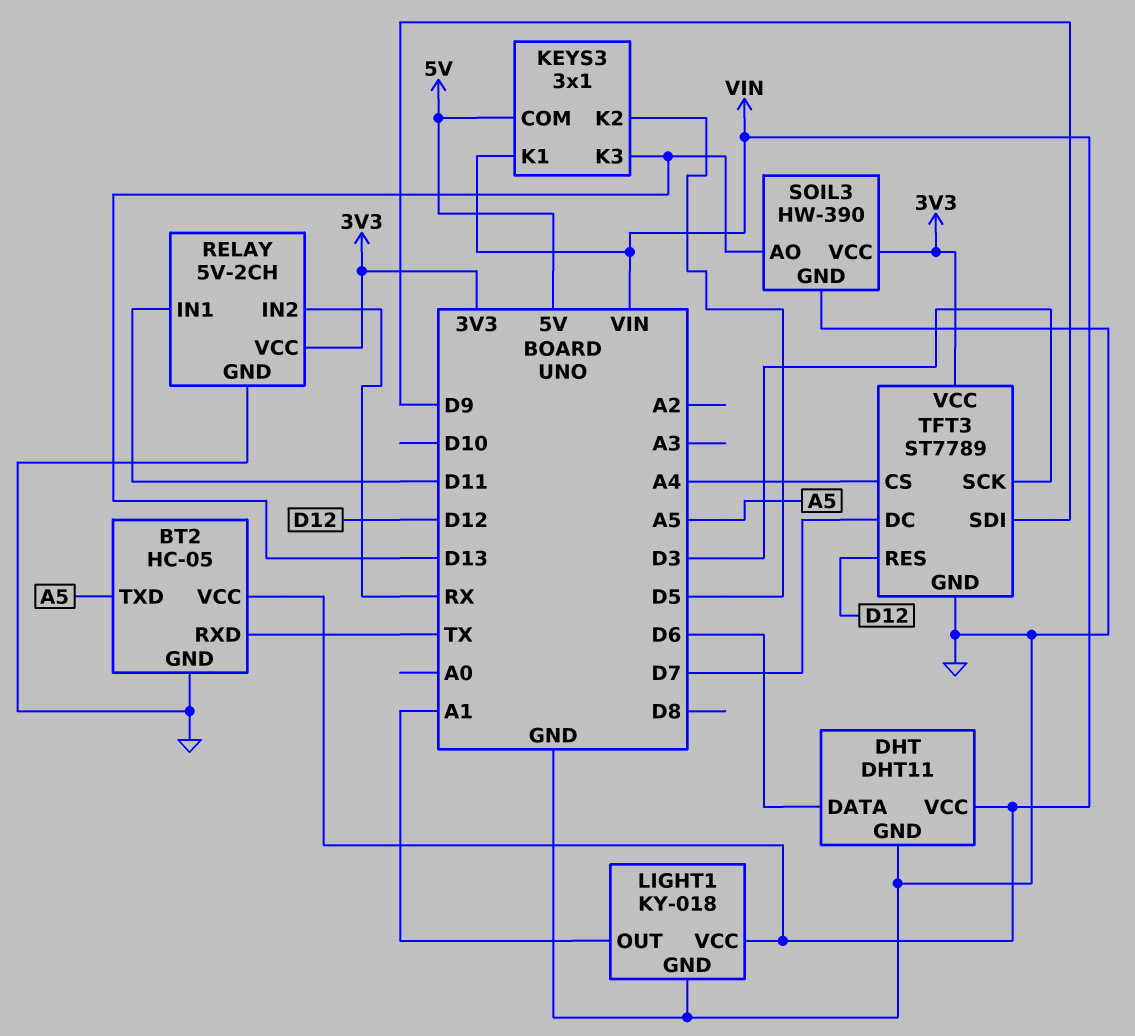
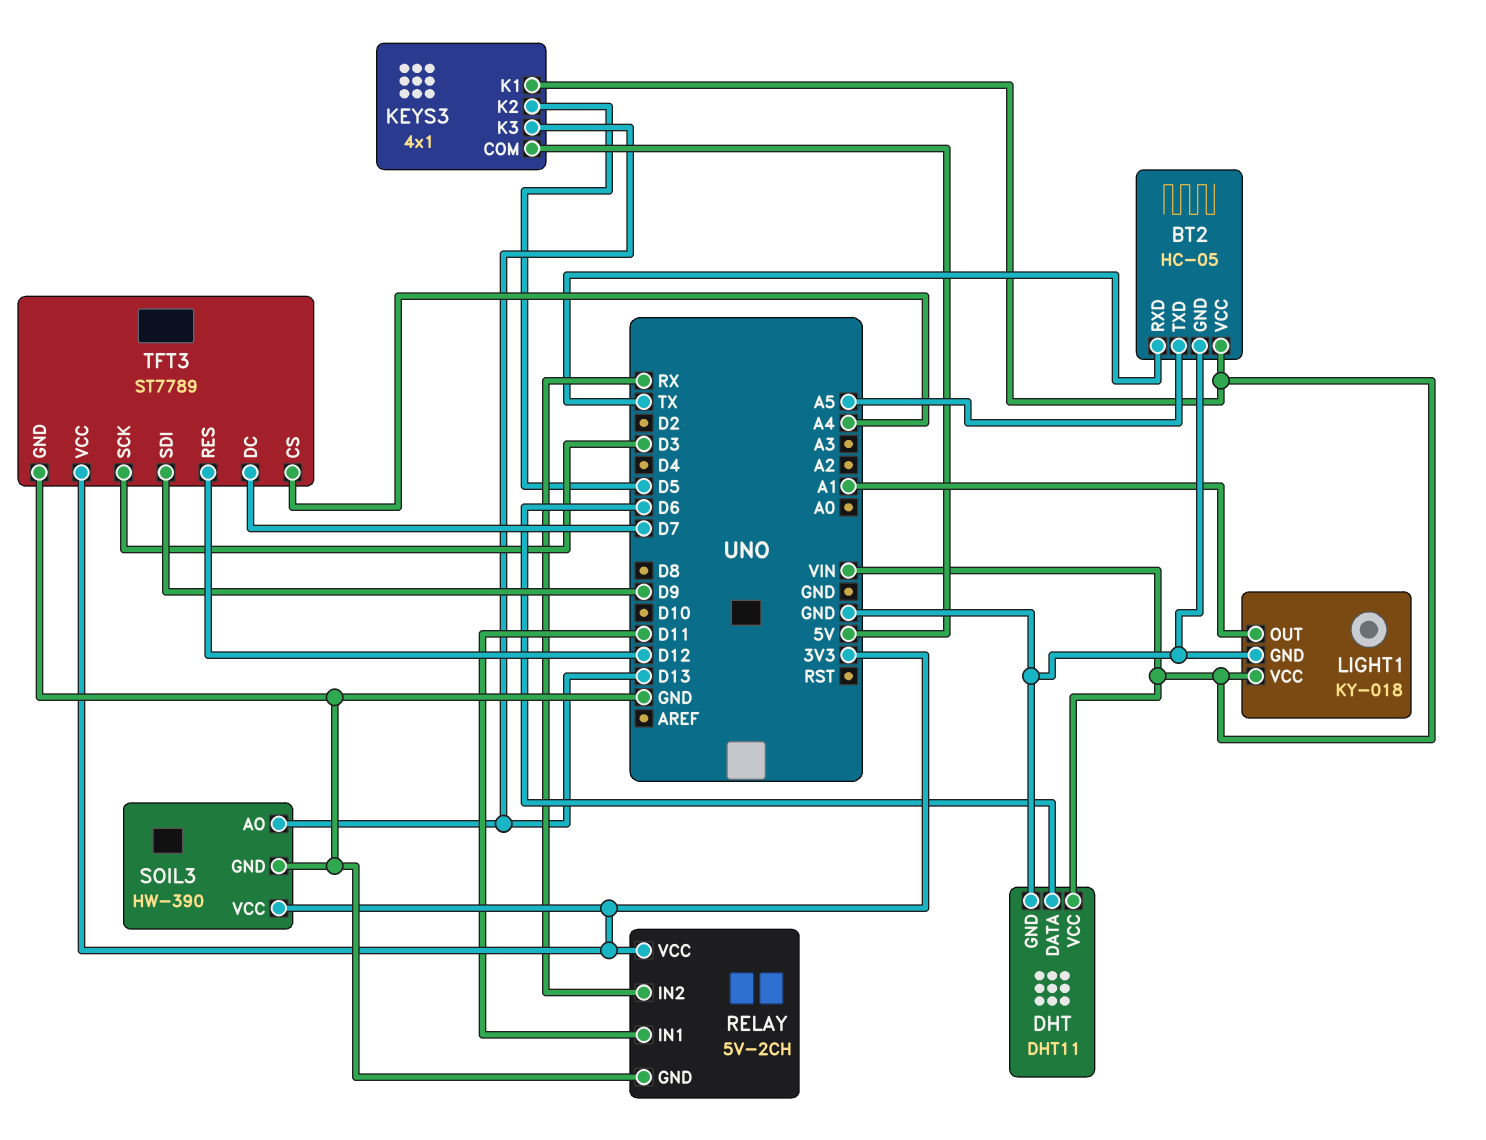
KEYS3: 3x1 -> 4x1

